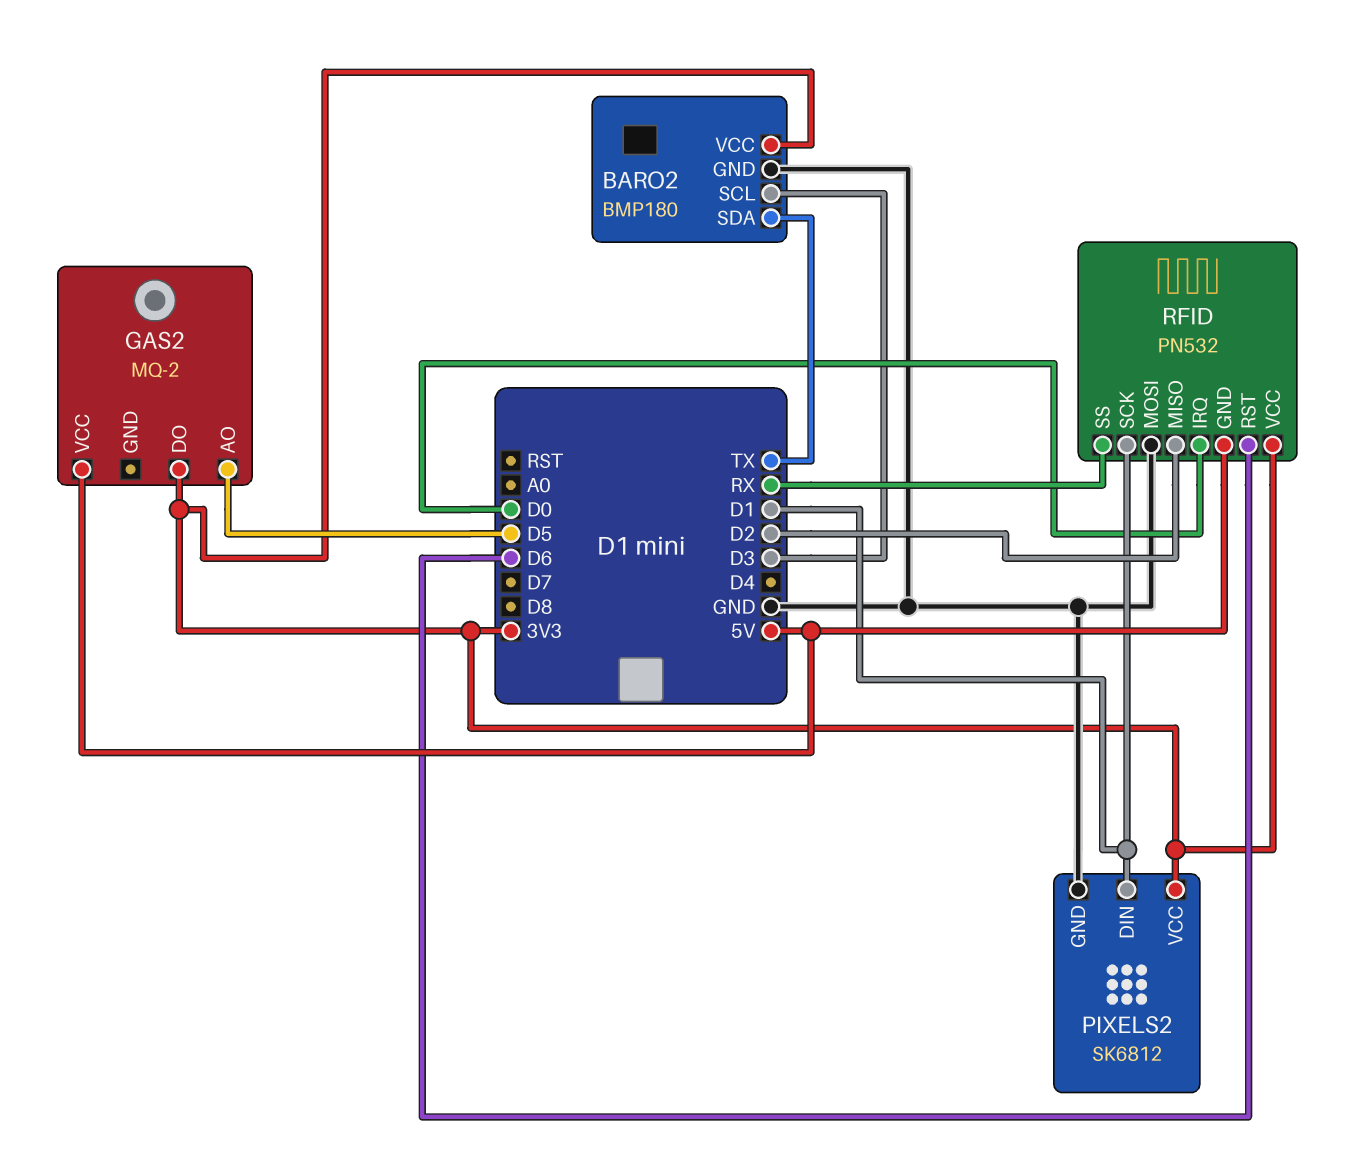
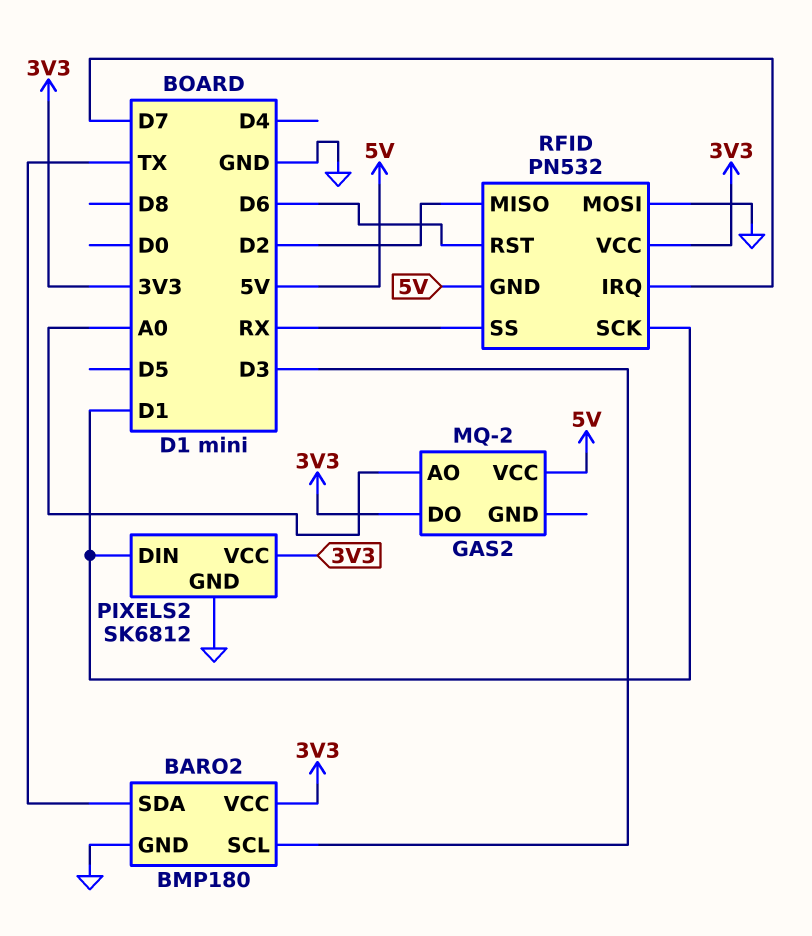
GAS2 pin AO: D5 -> A0
RFID pin IRQ: D0 -> D7

